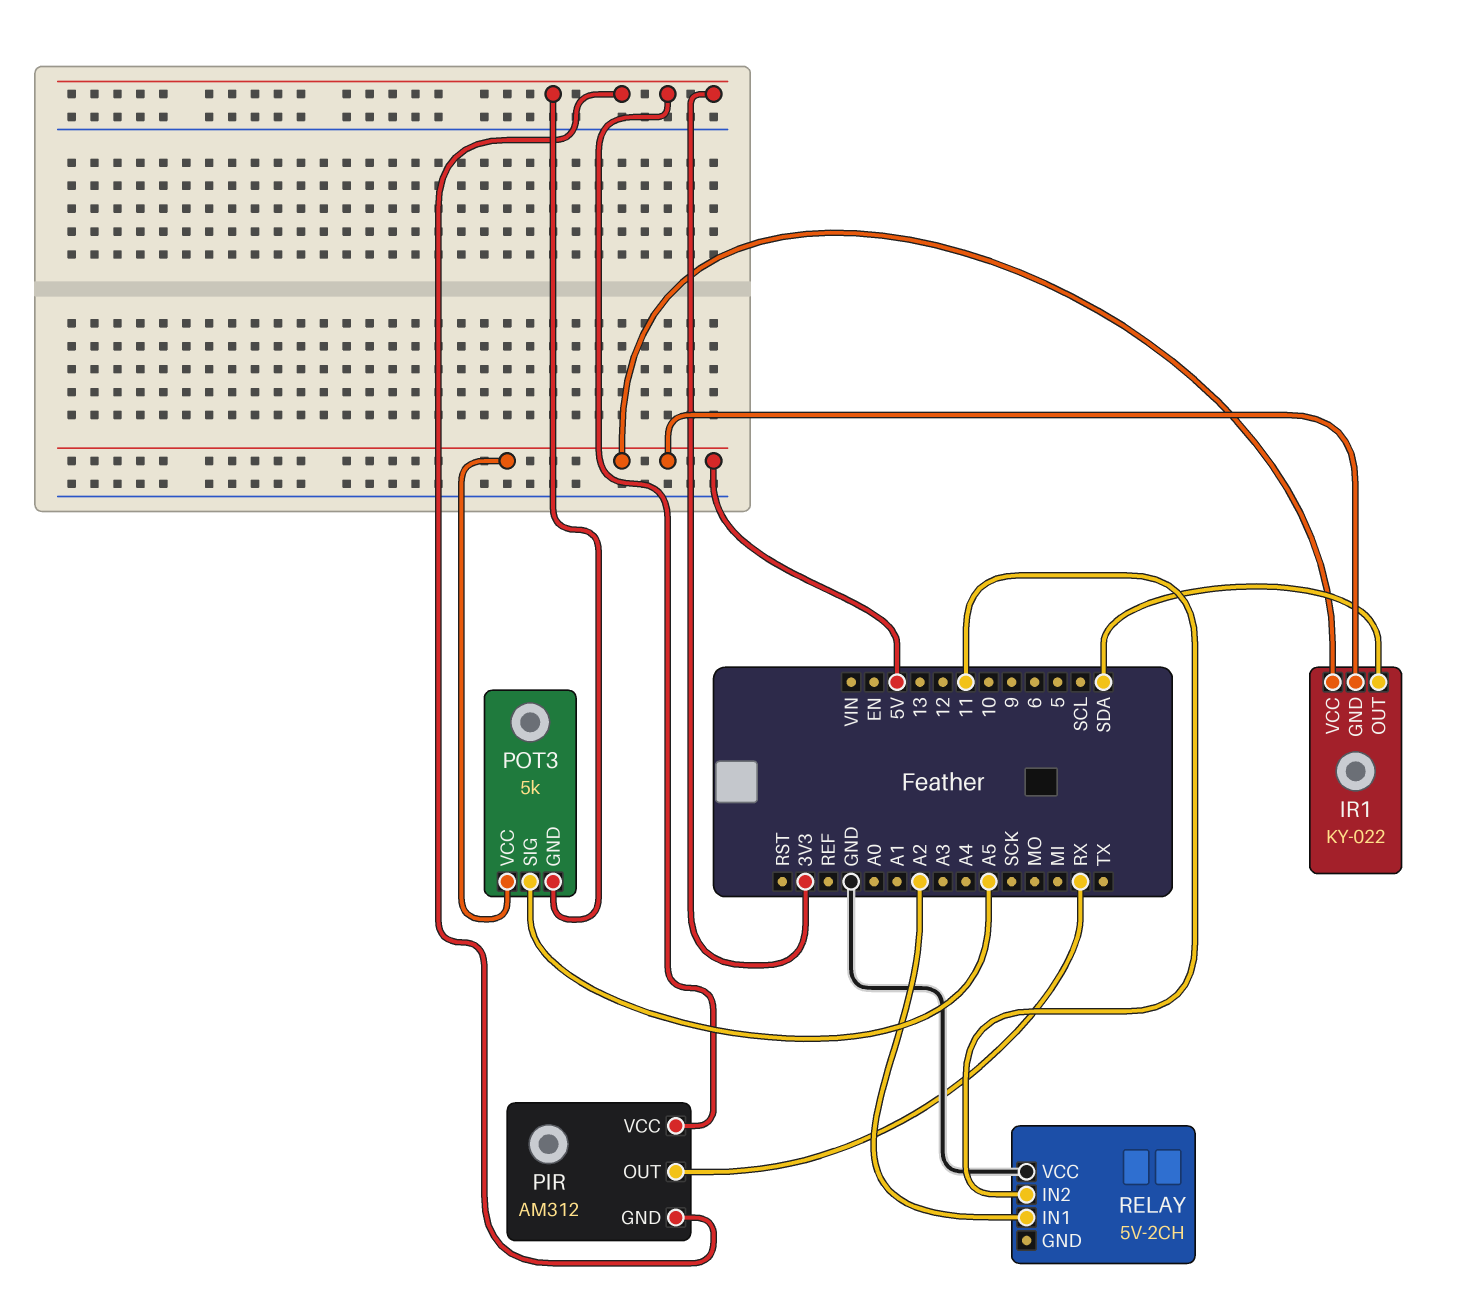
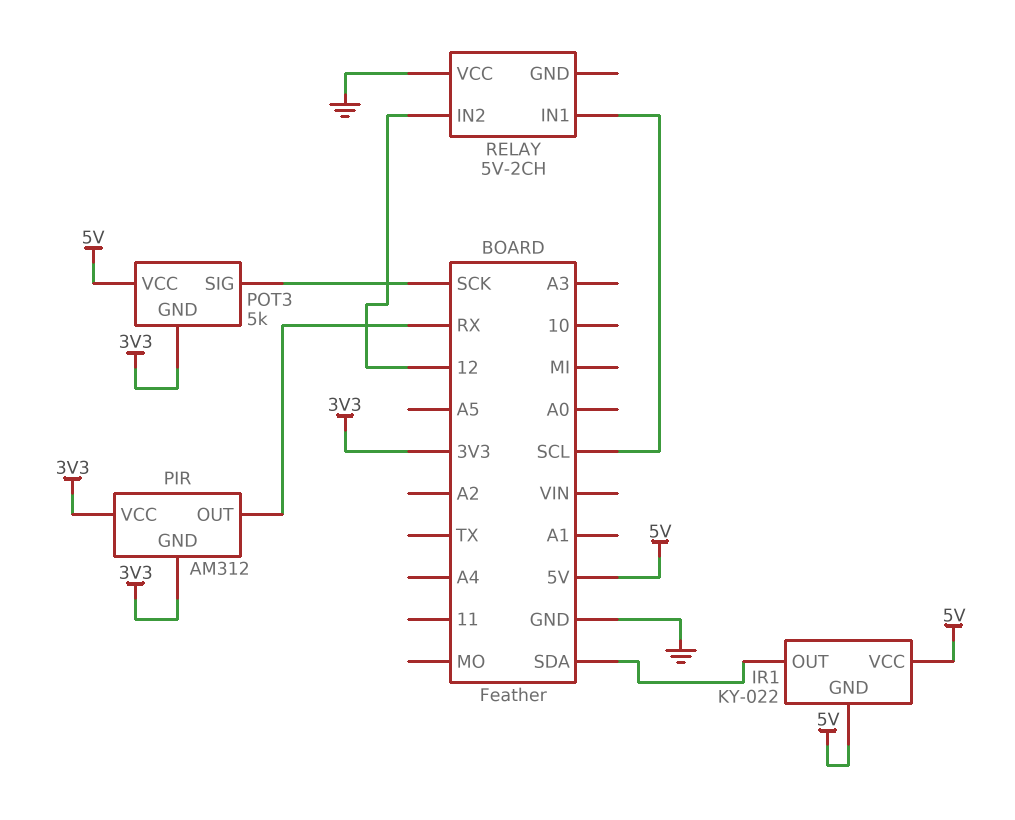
POT3 pin SIG: A5 -> SCK
RELAY pin IN1: A2 -> SCL
RELAY pin IN2: 11 -> 12

